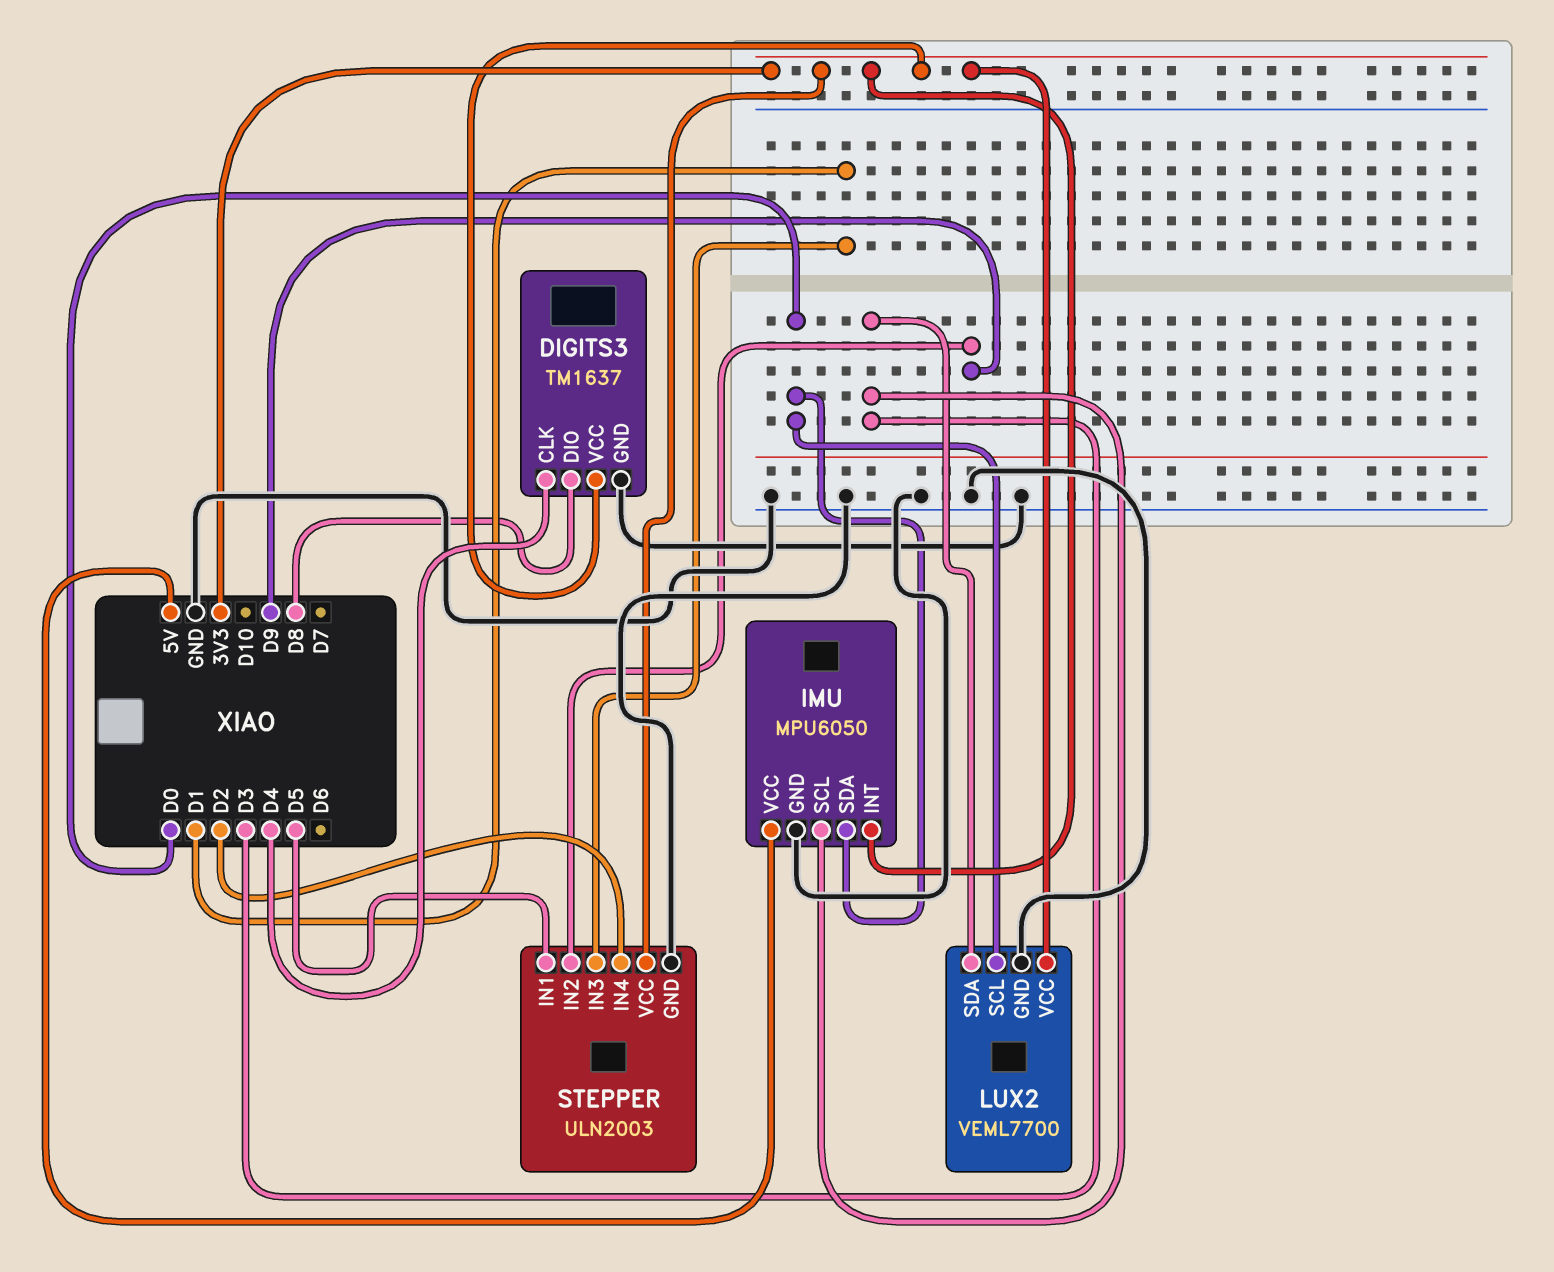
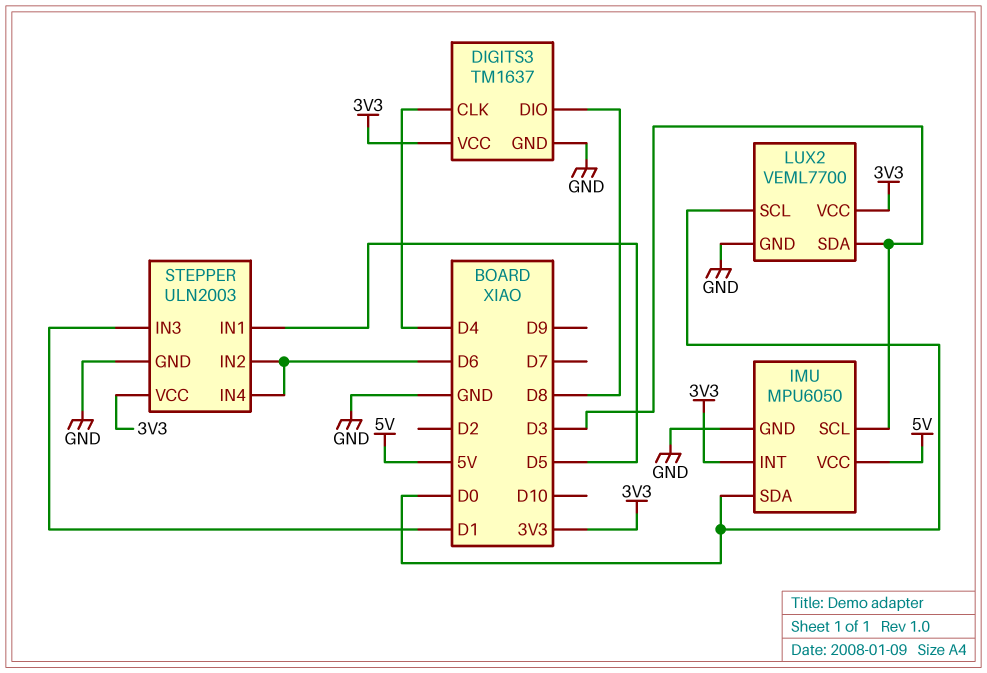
STEPPER pin IN2: D9 -> D6
STEPPER pin IN4: D2 -> D6

